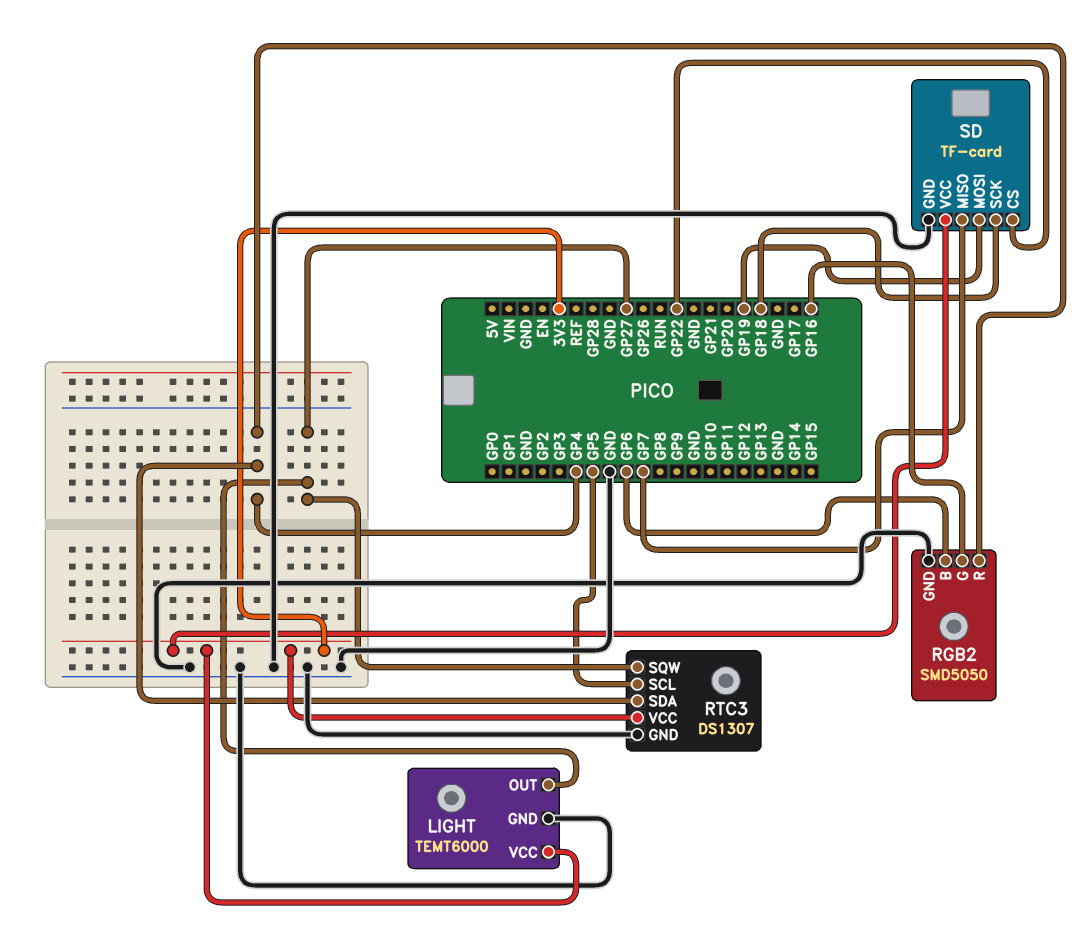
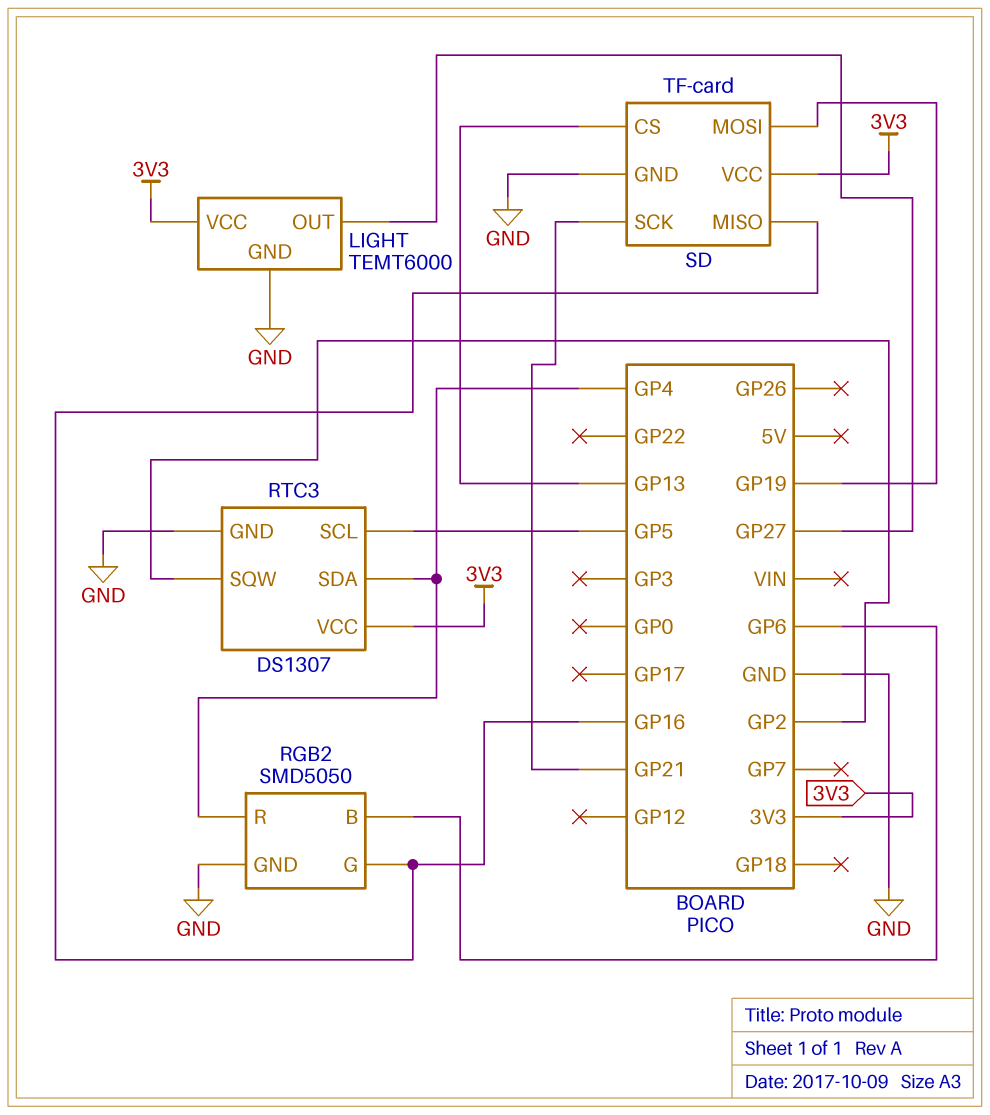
RTC3 pin SQW: GP27 -> GP2
SD pin CS: GP22 -> GP13
SD pin MISO: GP7 -> GP16
SD pin SCK: GP18 -> GP21

